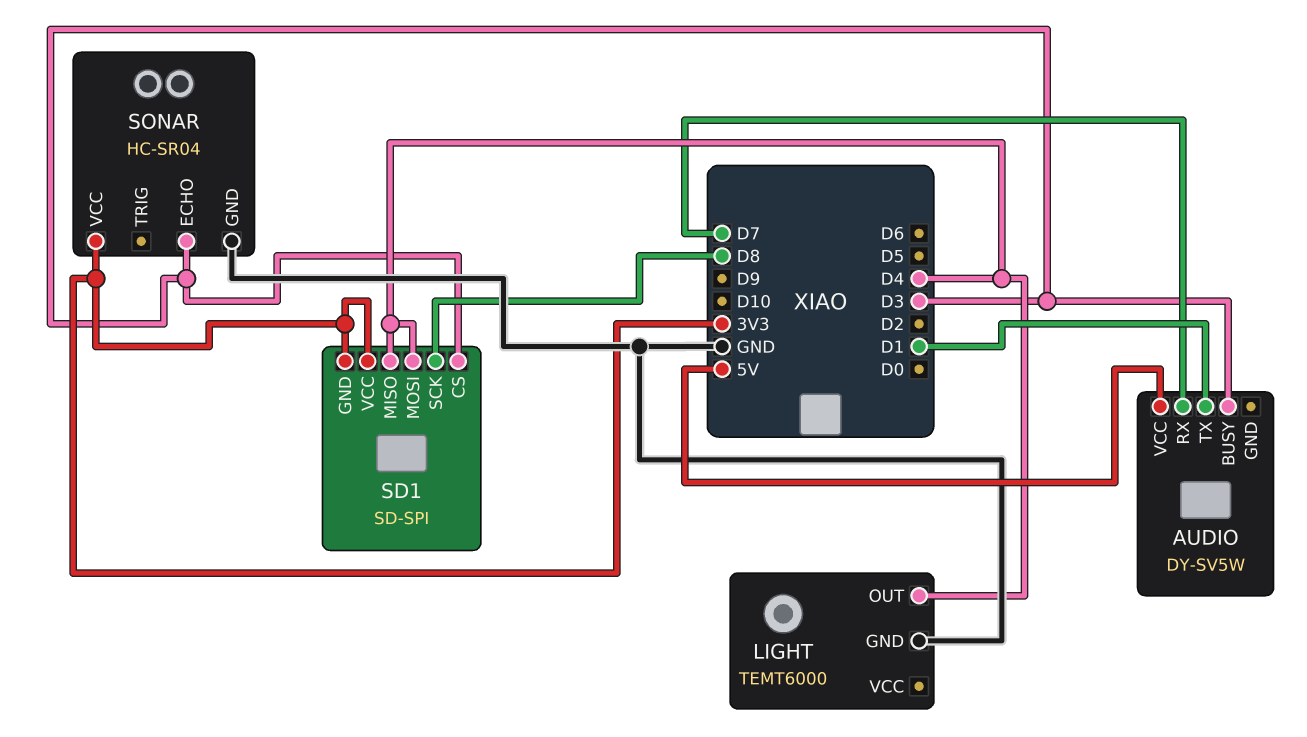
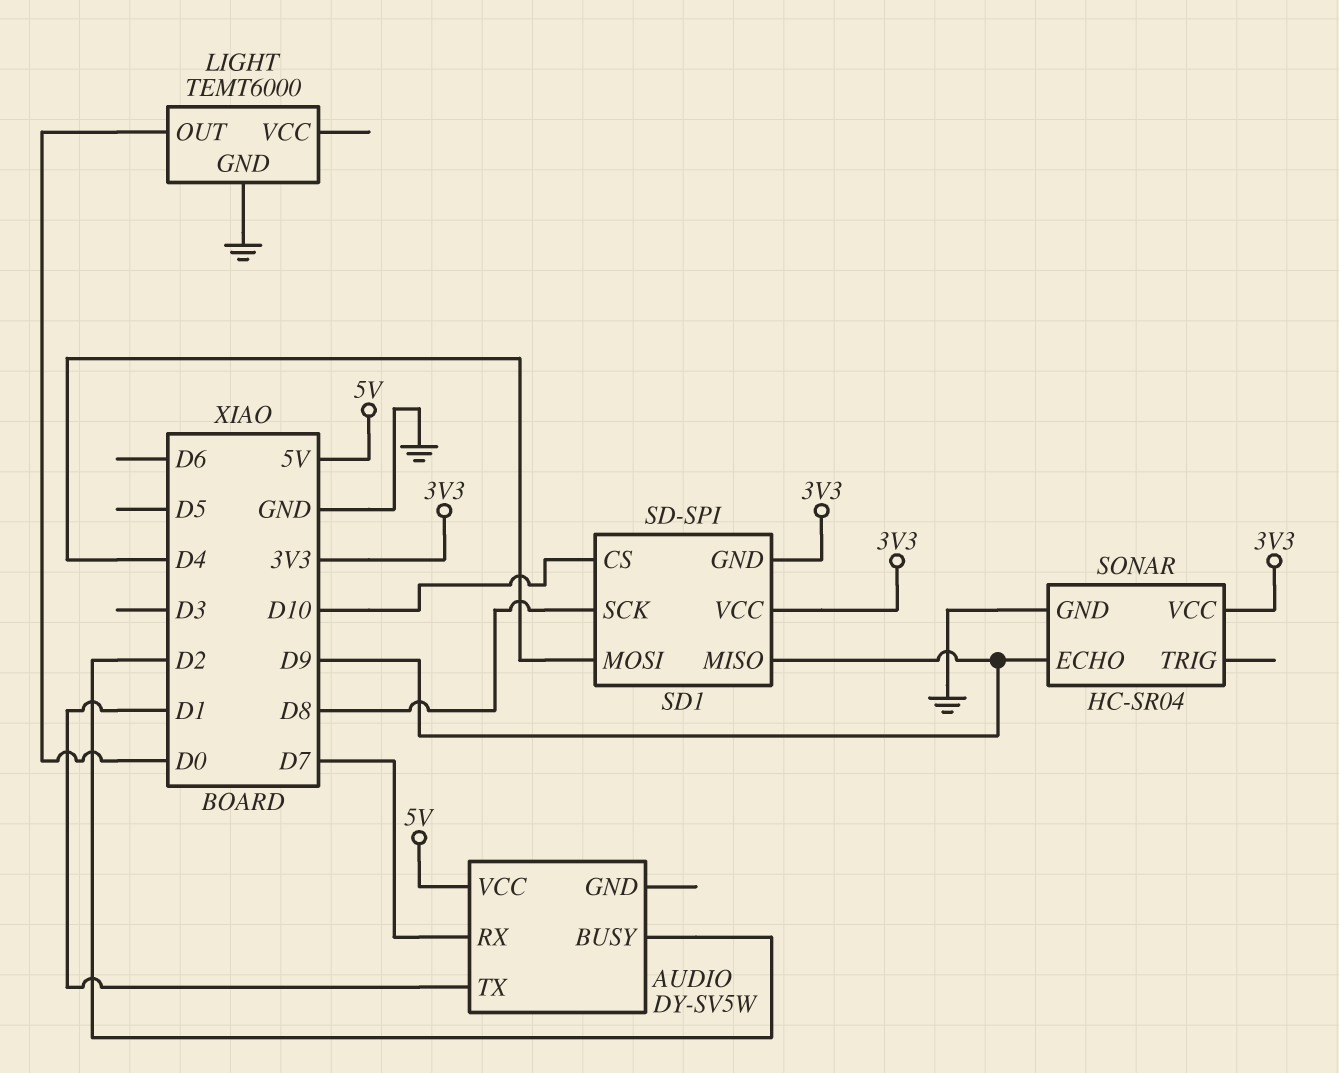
AUDIO pin BUSY: D3 -> D2
LIGHT pin OUT: D4 -> D0
SD1 pin CS: D3 -> D10
SD1 pin MISO: D4 -> D9
SONAR pin ECHO: D3 -> D9

